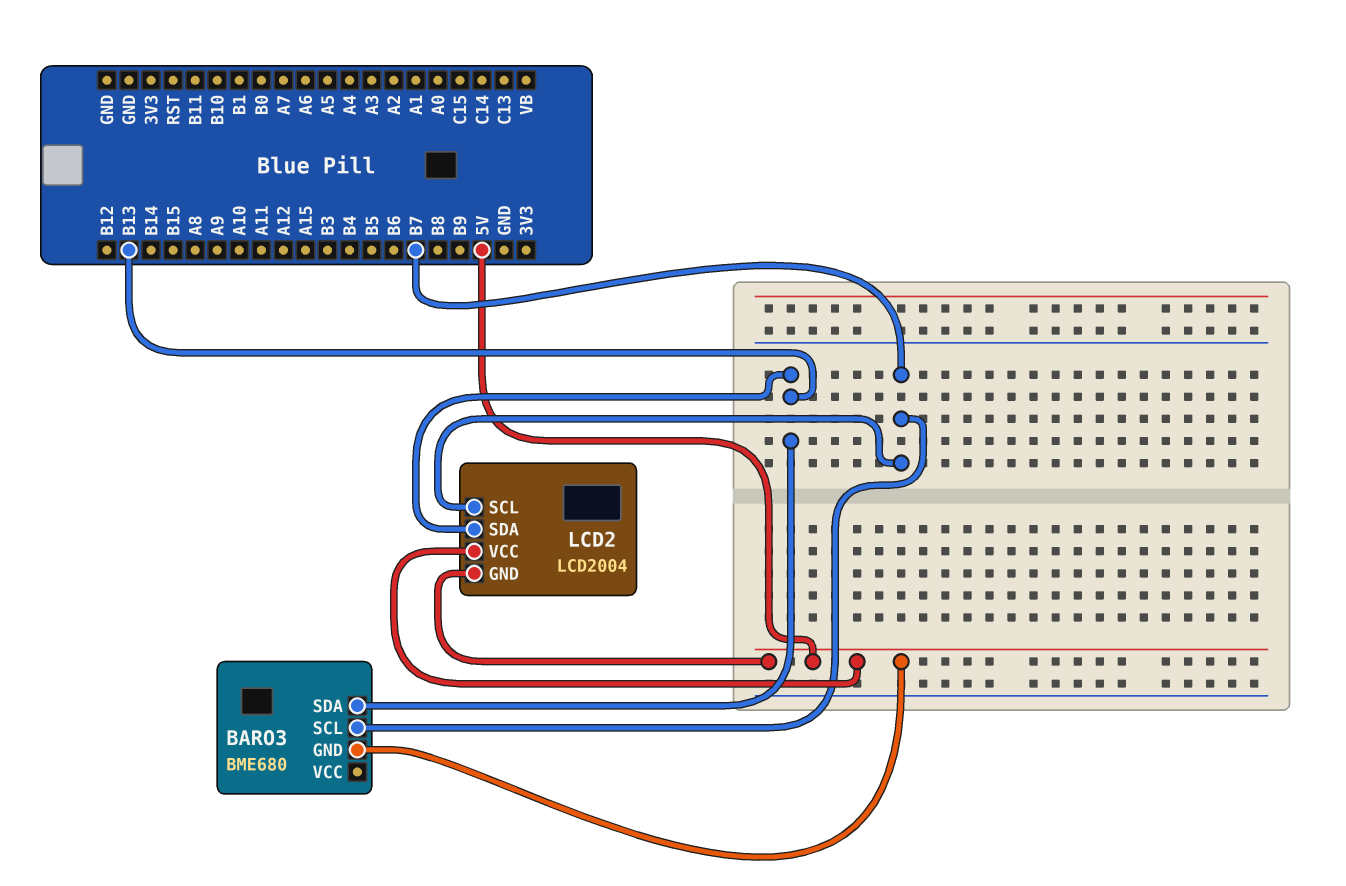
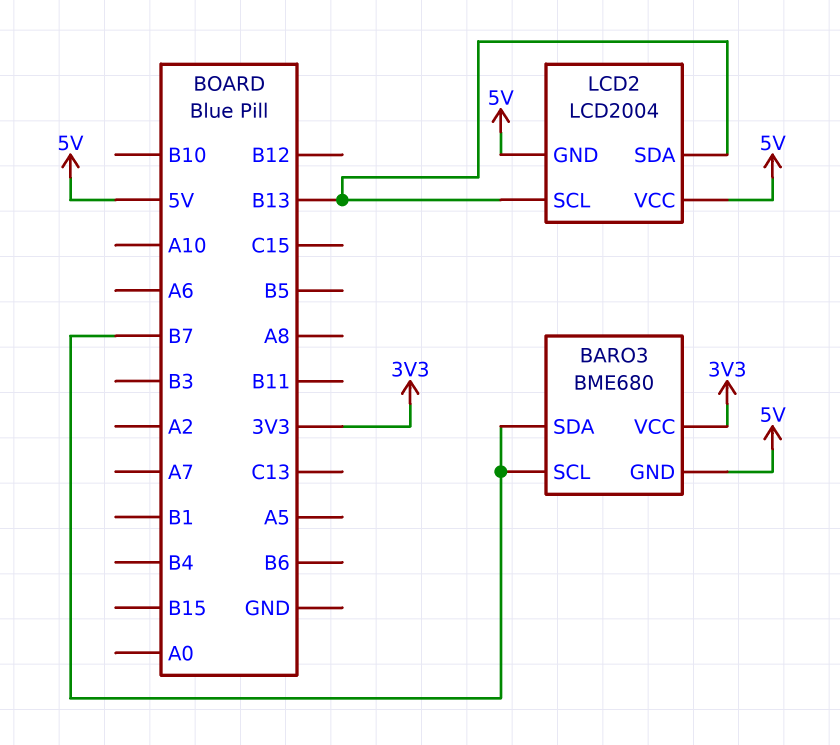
BARO3 pin SDA: B13 -> B7
BARO3 pin VCC: none -> 3V3
LCD2 pin SCL: B7 -> B13

